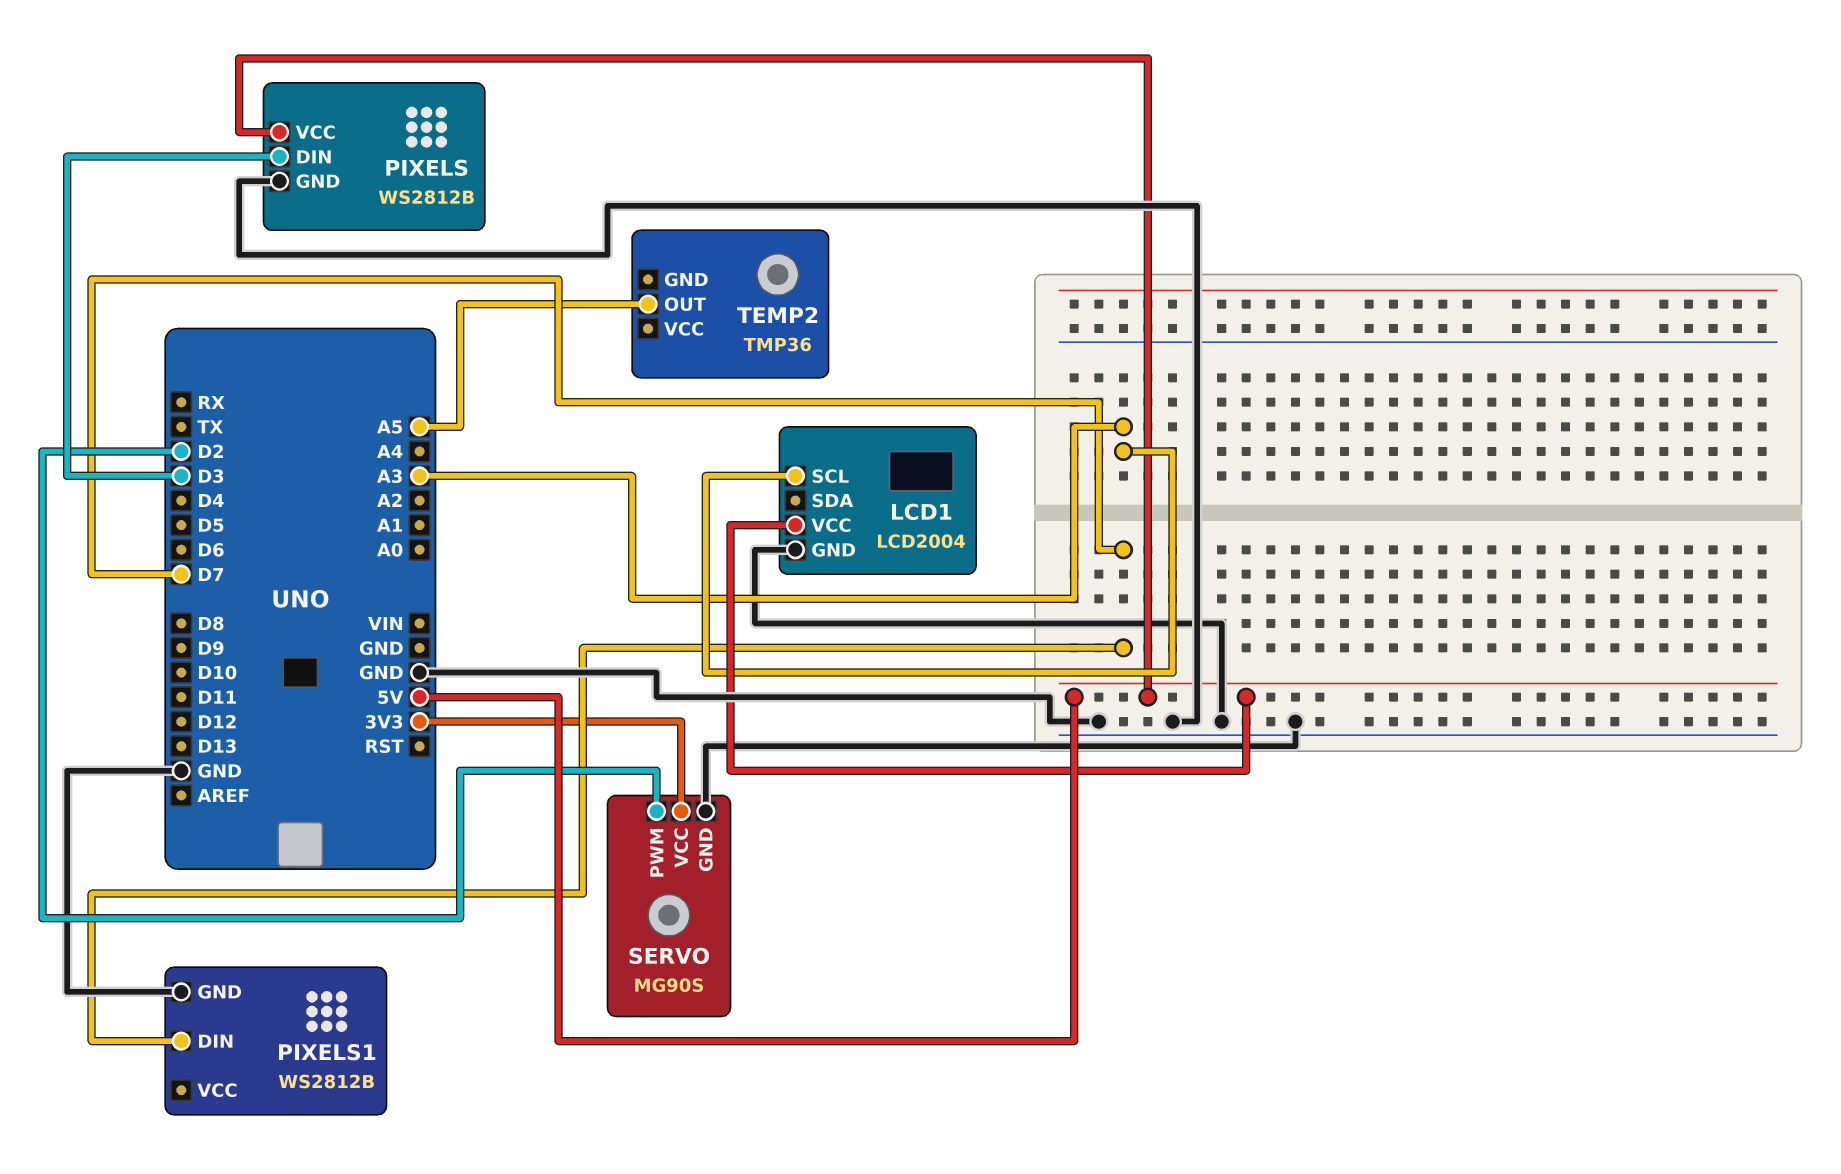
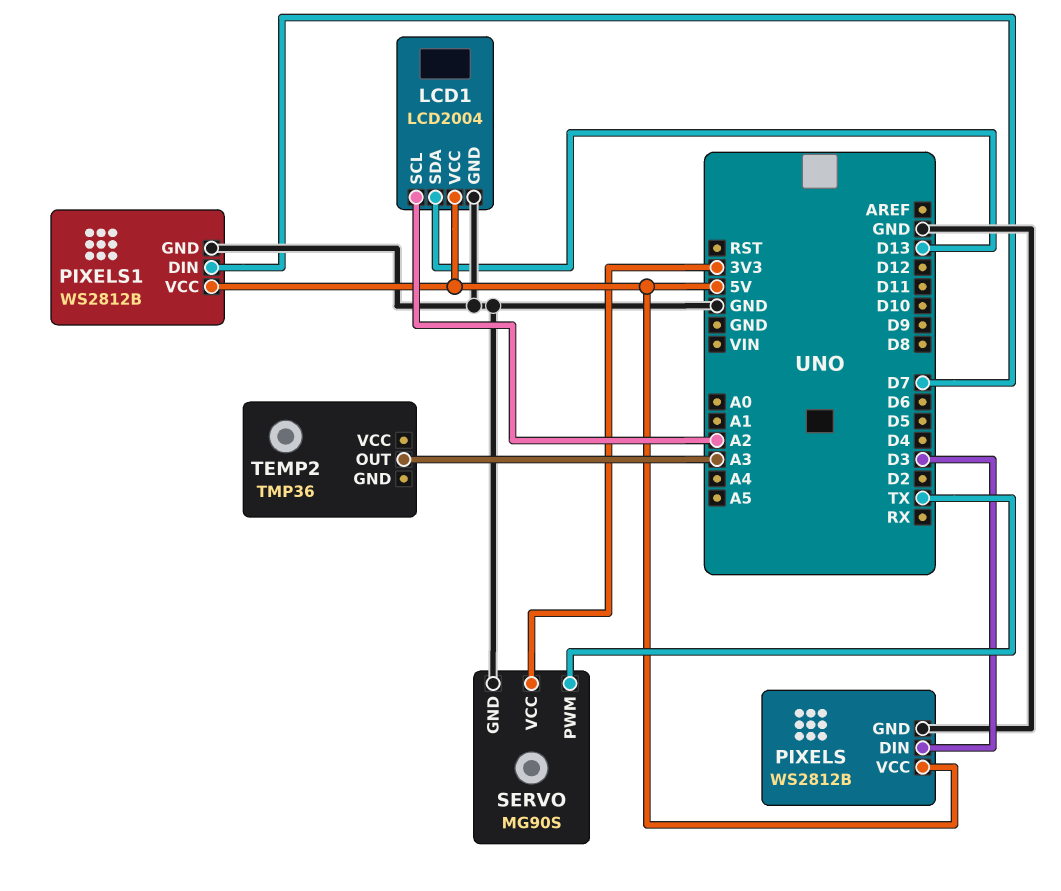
LCD1 pin SCL: A3 -> A2
LCD1 pin SDA: none -> D13
PIXELS1 pin VCC: none -> 5V
SERVO pin PWM: D2 -> TX
TEMP2 pin OUT: A5 -> A3

